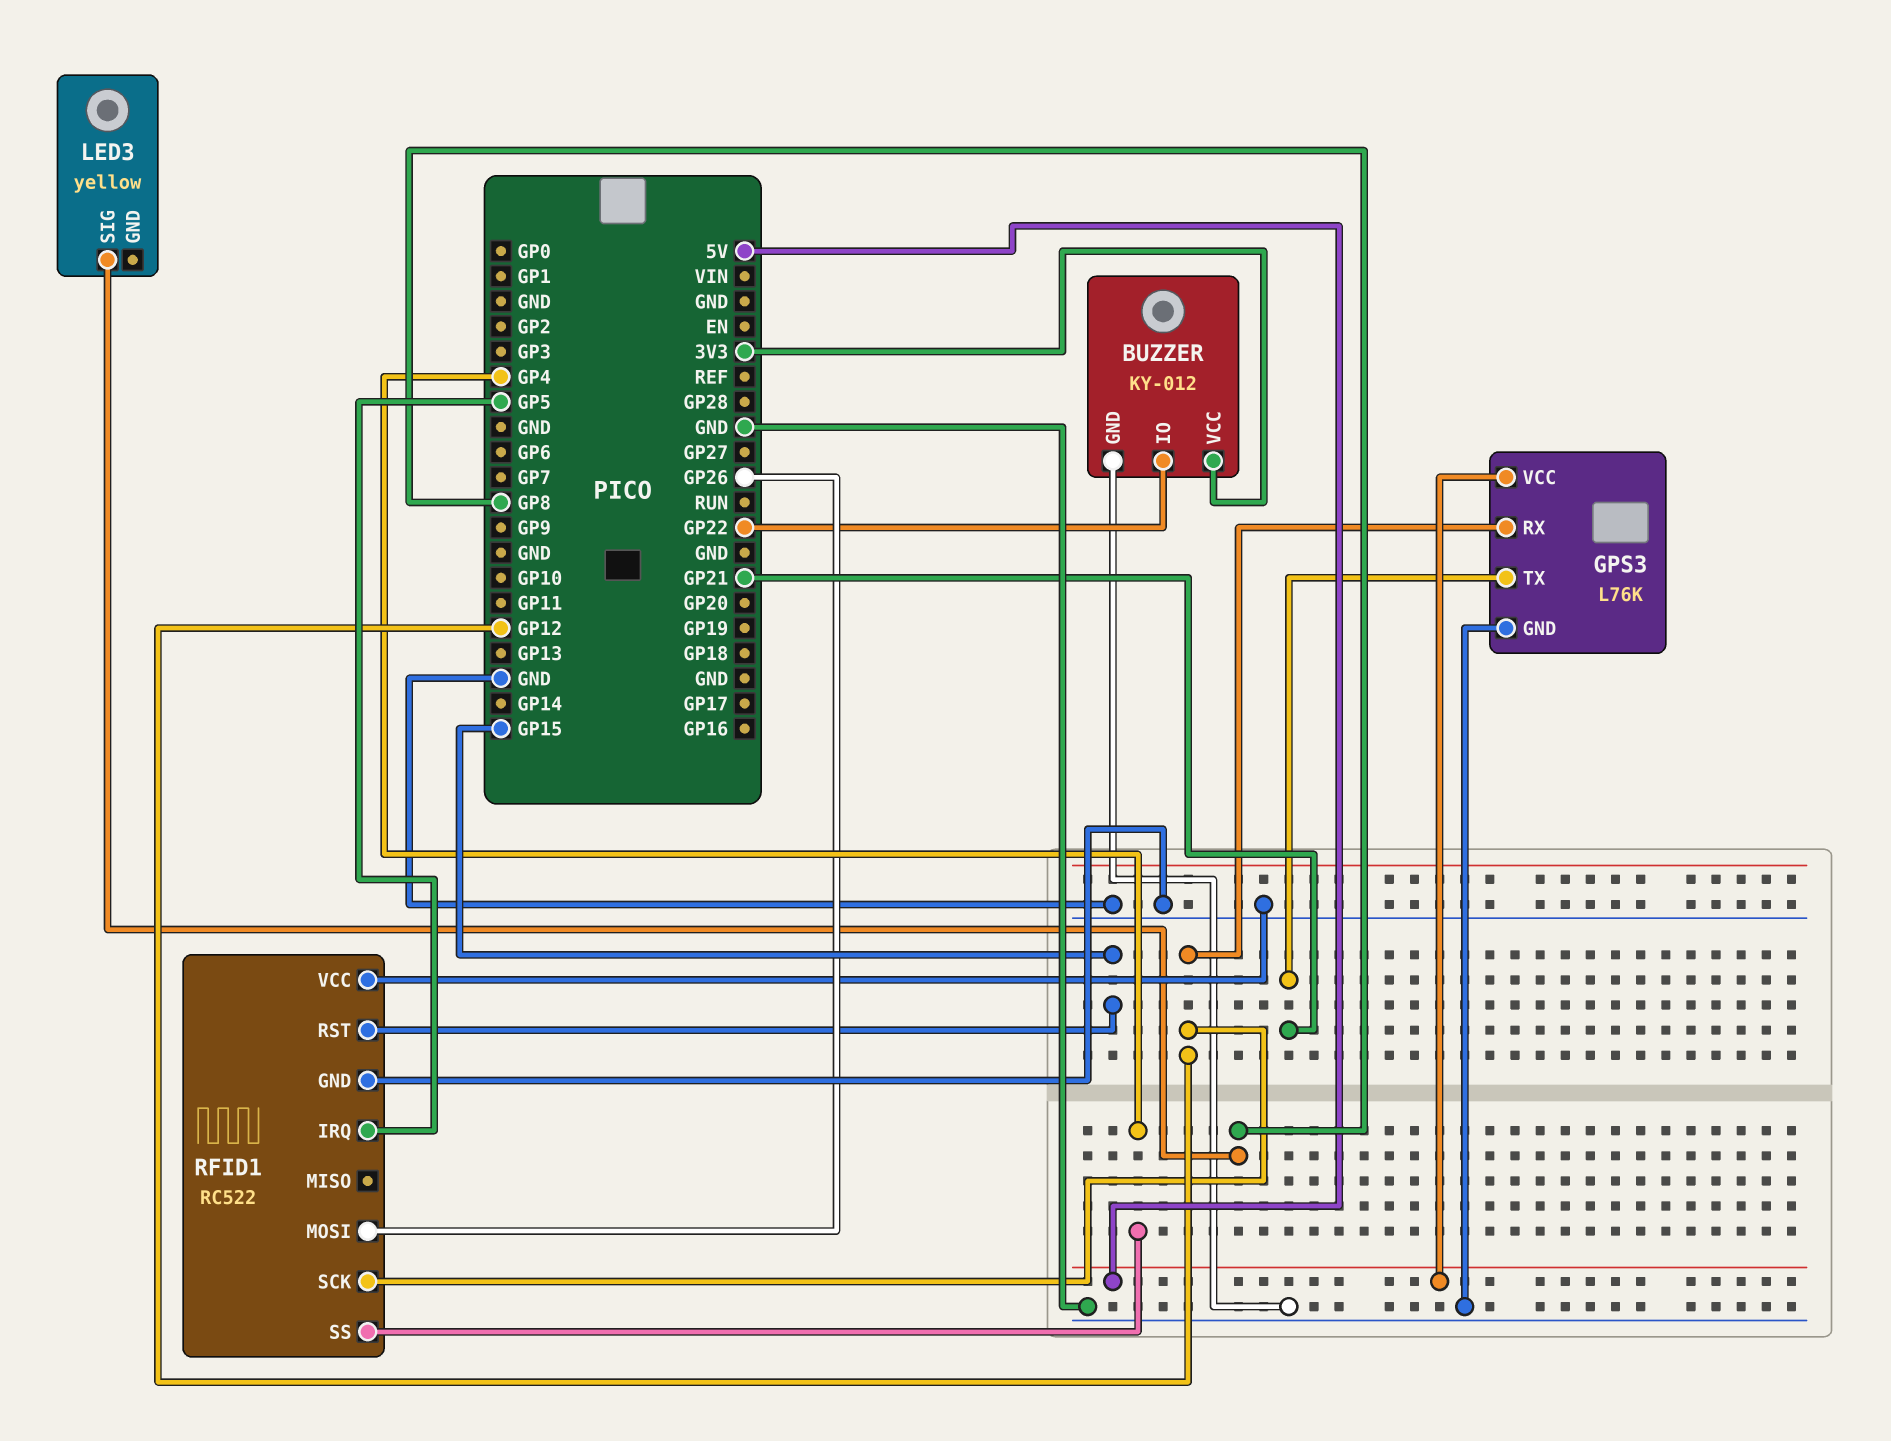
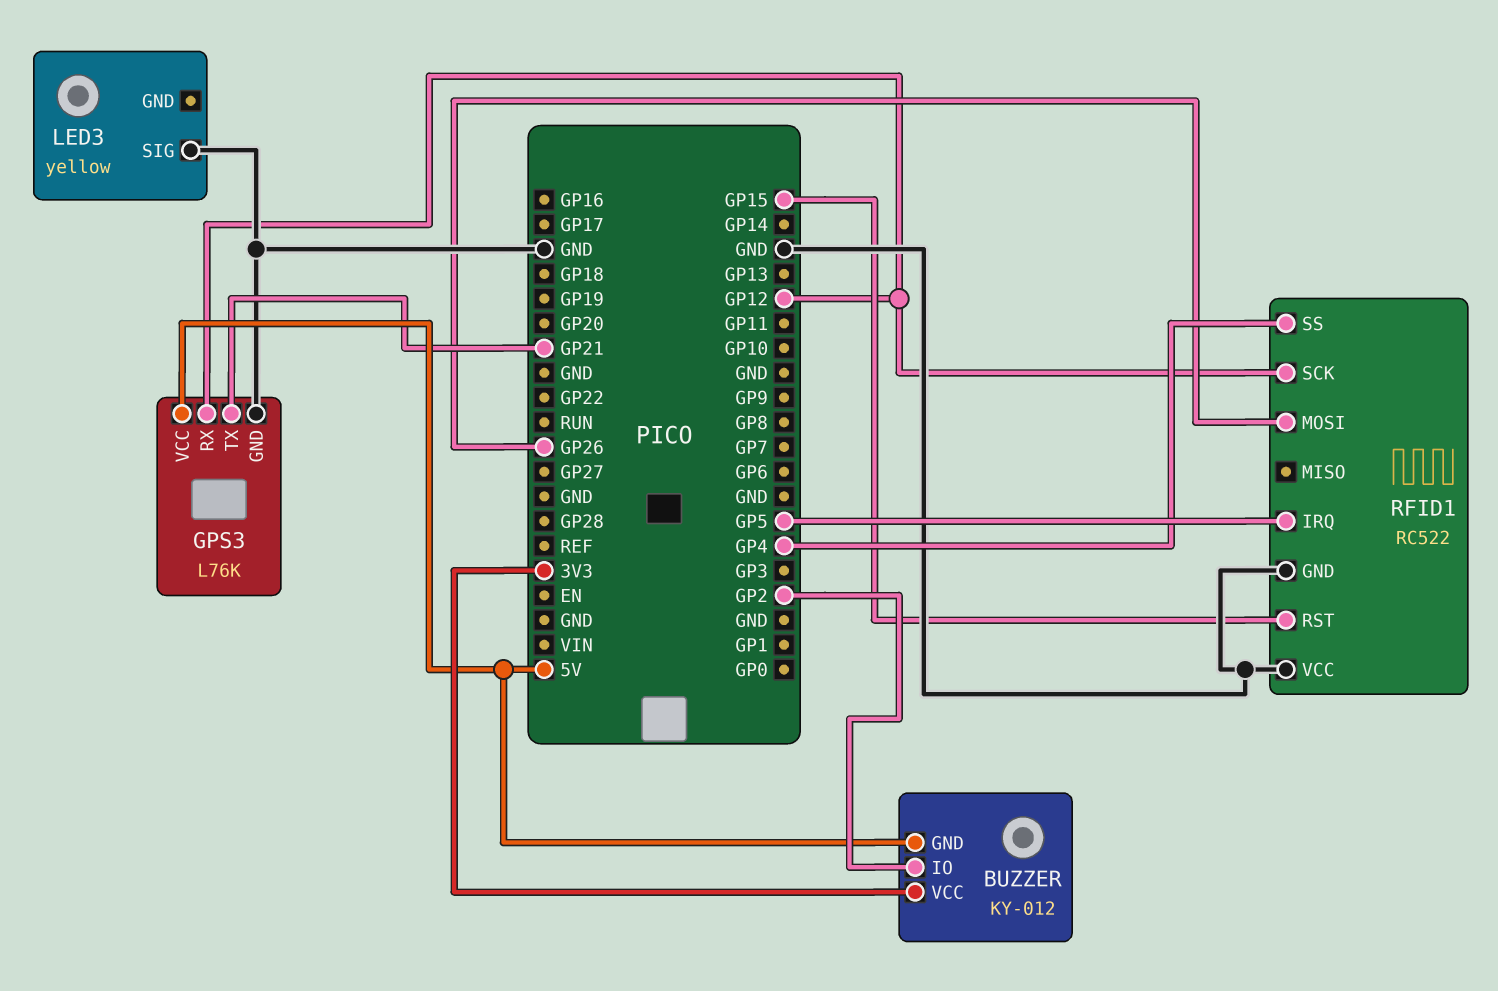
BUZZER pin GND: GND -> 5V
BUZZER pin IO: GP22 -> GP2
LED3 pin SIG: GP8 -> GND

